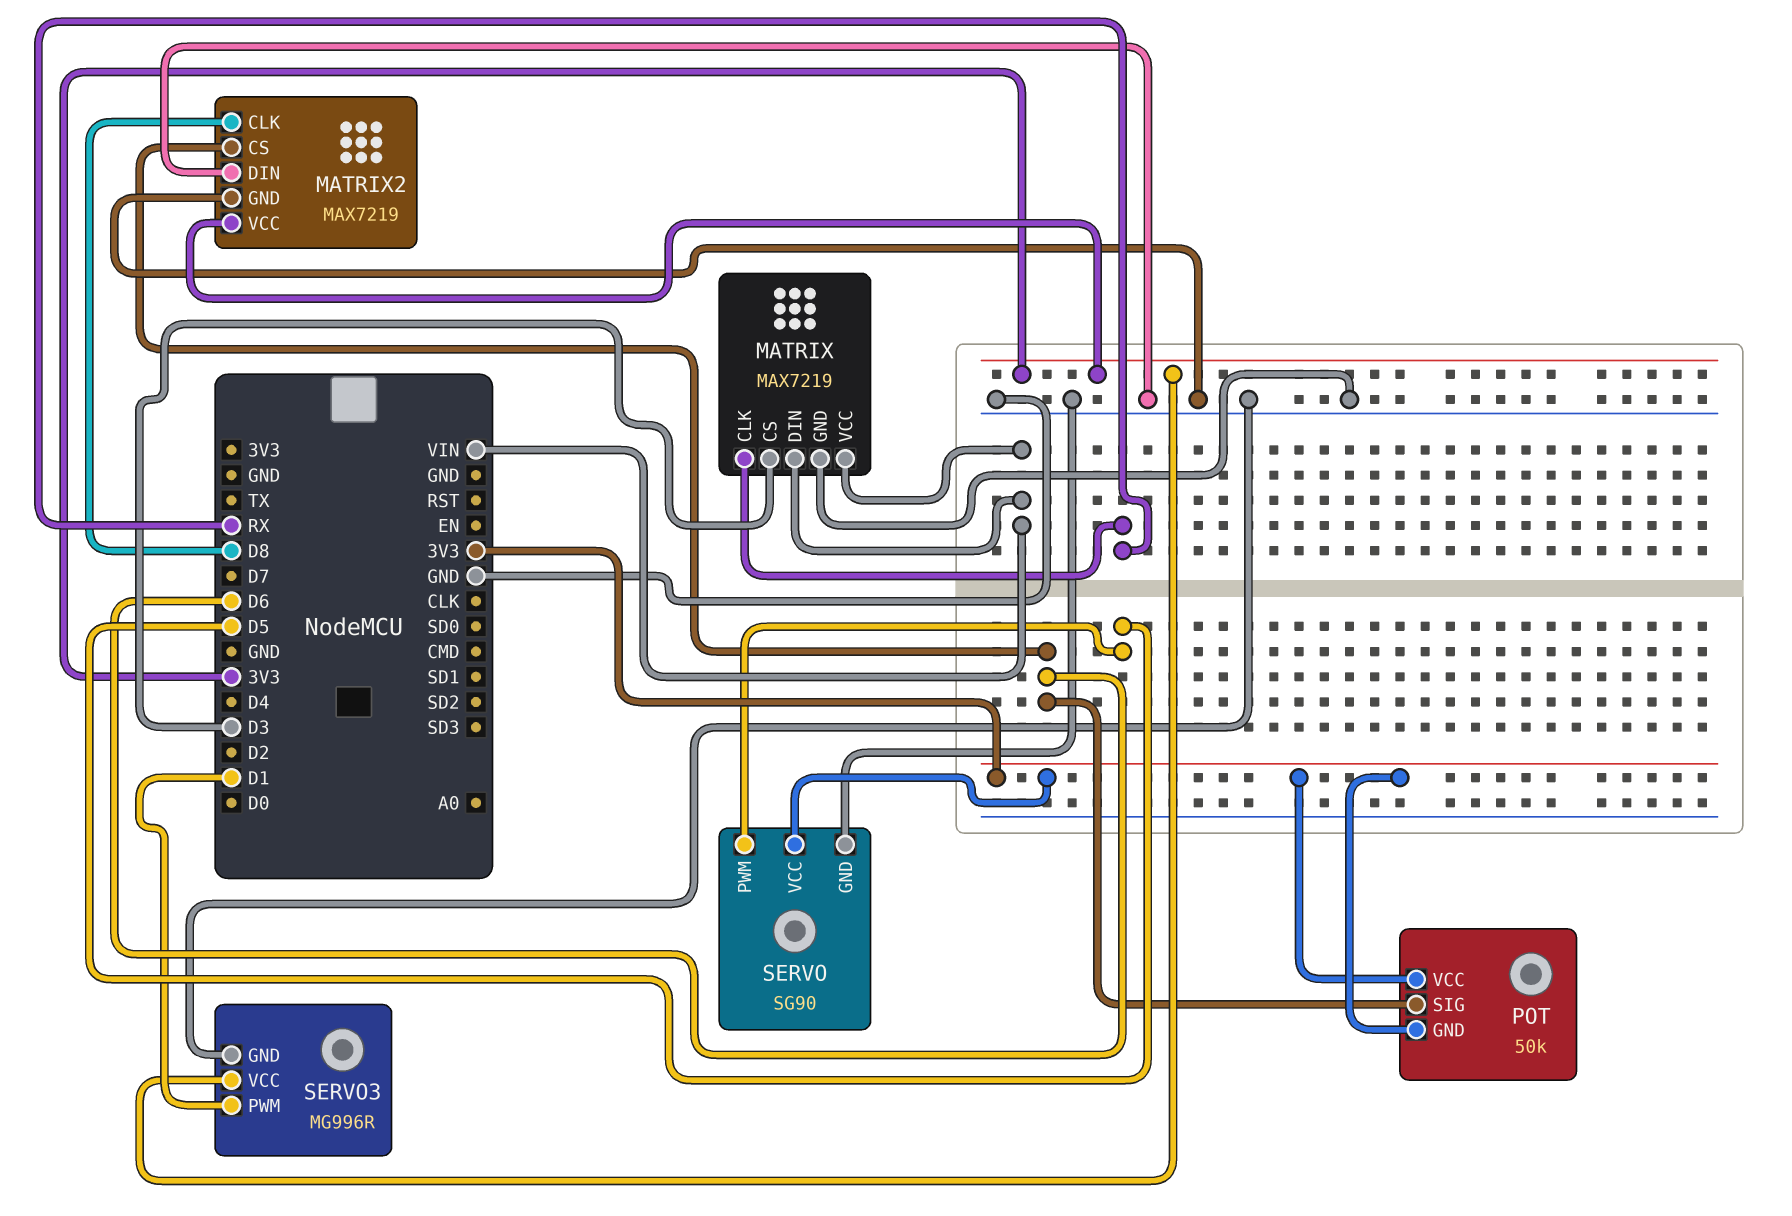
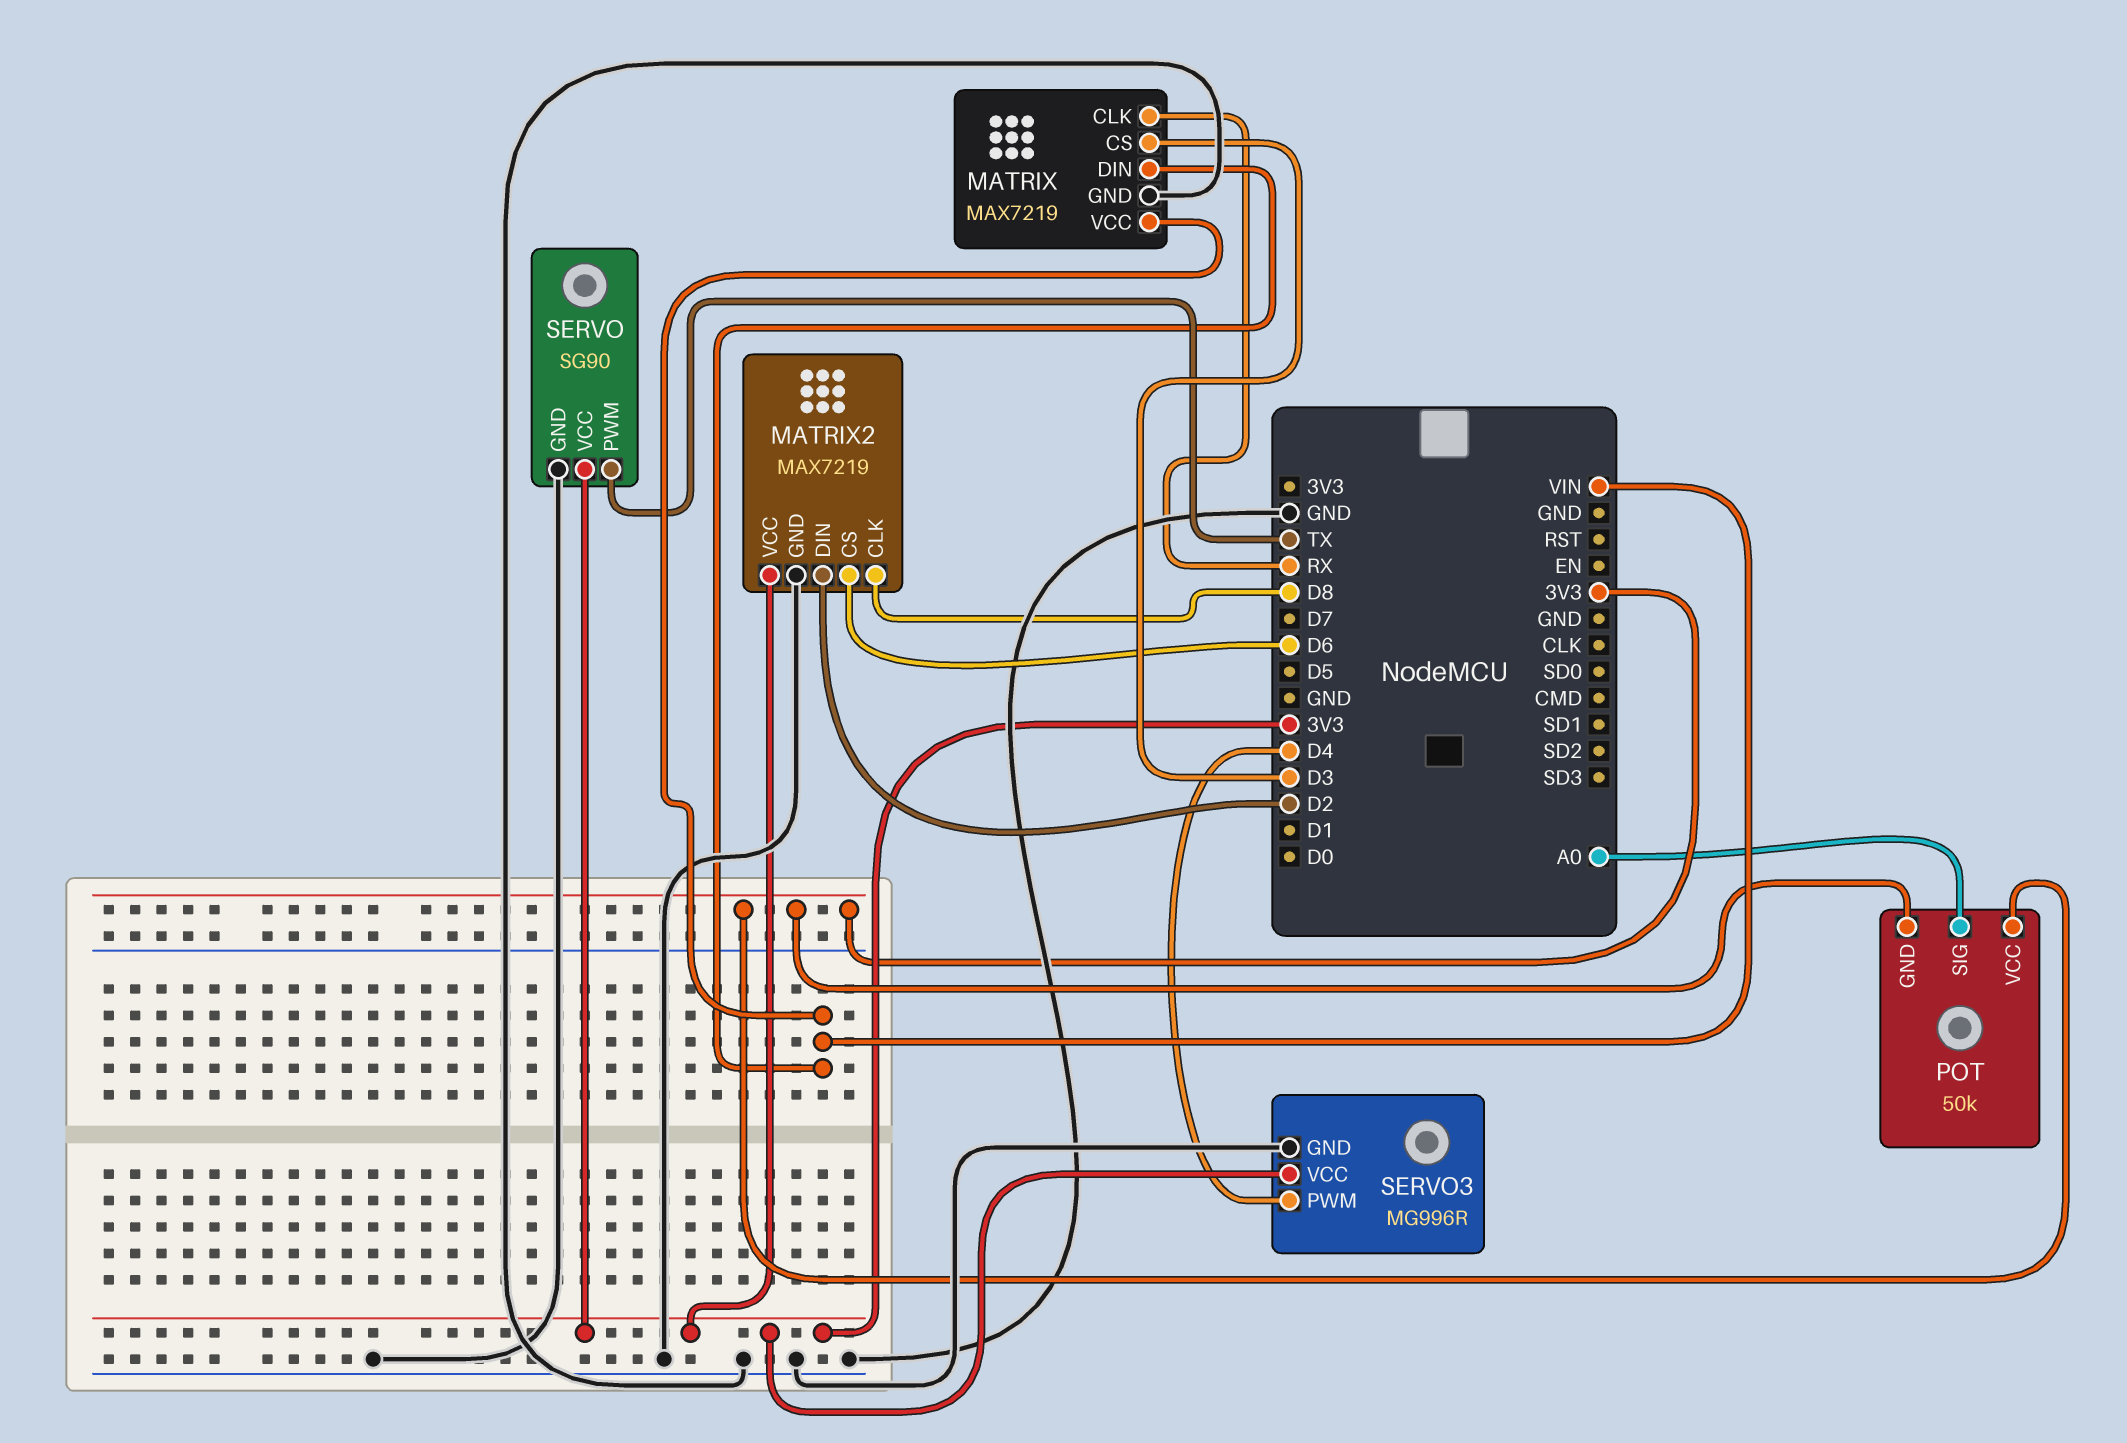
MATRIX2 pin DIN: GND -> D2
POT pin SIG: D6 -> A0
SERVO pin PWM: D5 -> TX
SERVO3 pin PWM: D1 -> D4

